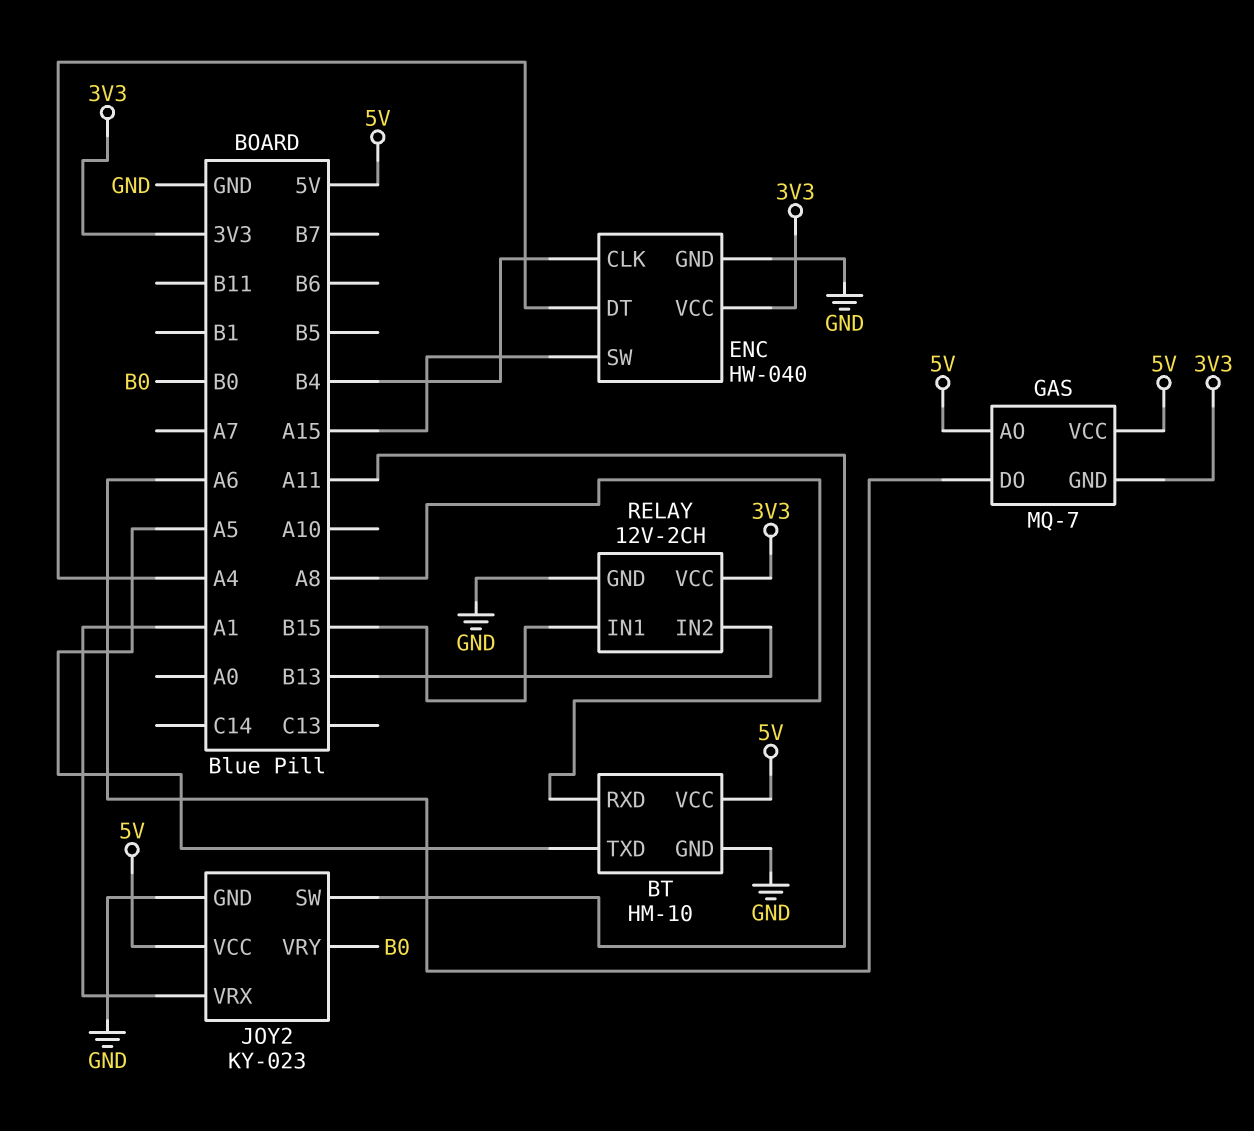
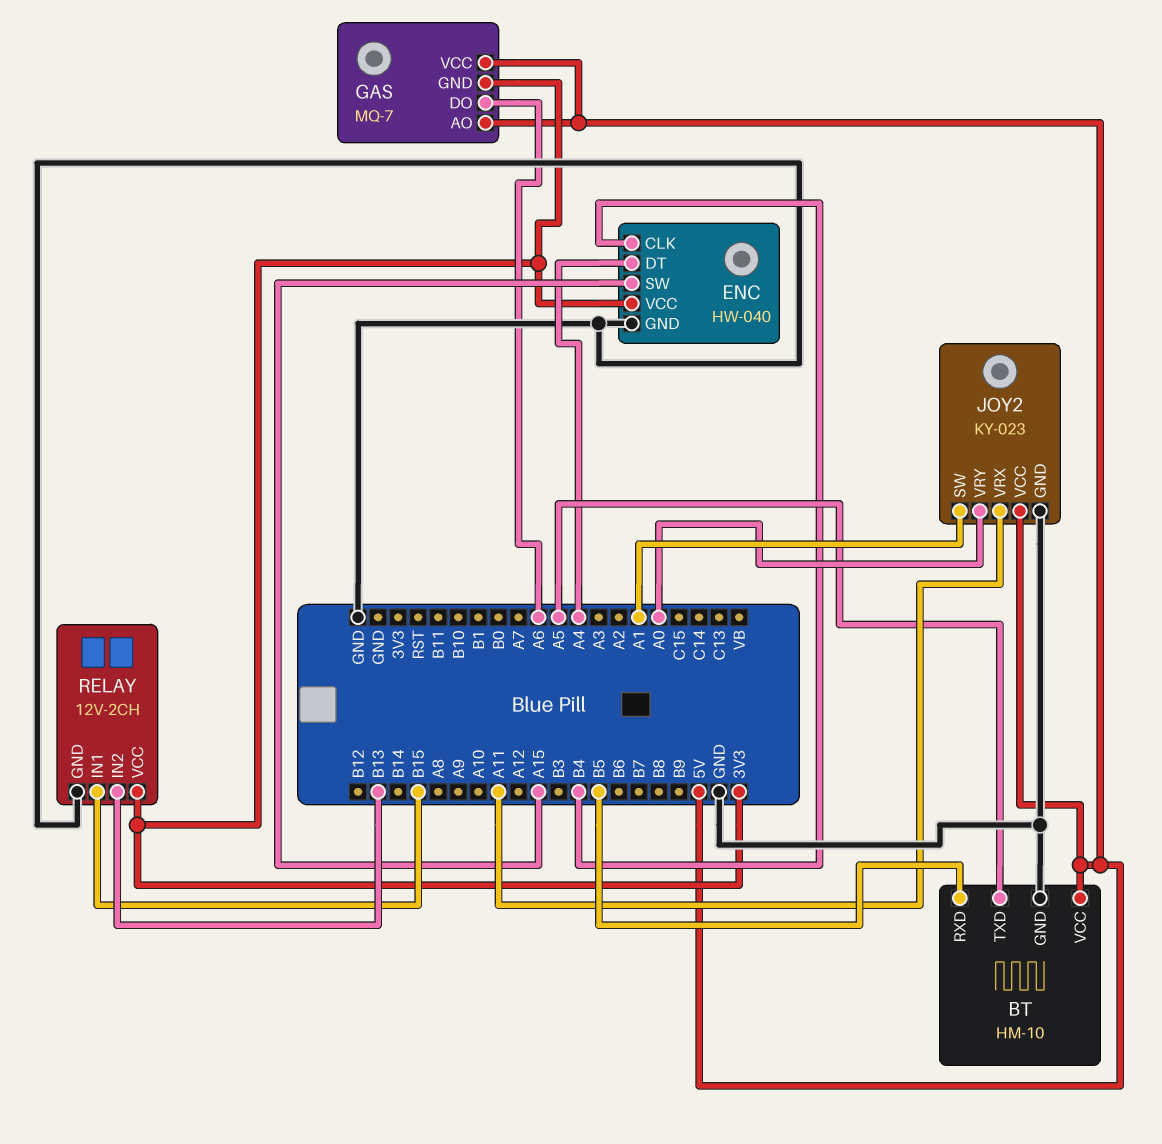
BT pin RXD: A8 -> B5
JOY2 pin SW: A11 -> A1
JOY2 pin VRX: A1 -> A11
JOY2 pin VRY: B0 -> A0

